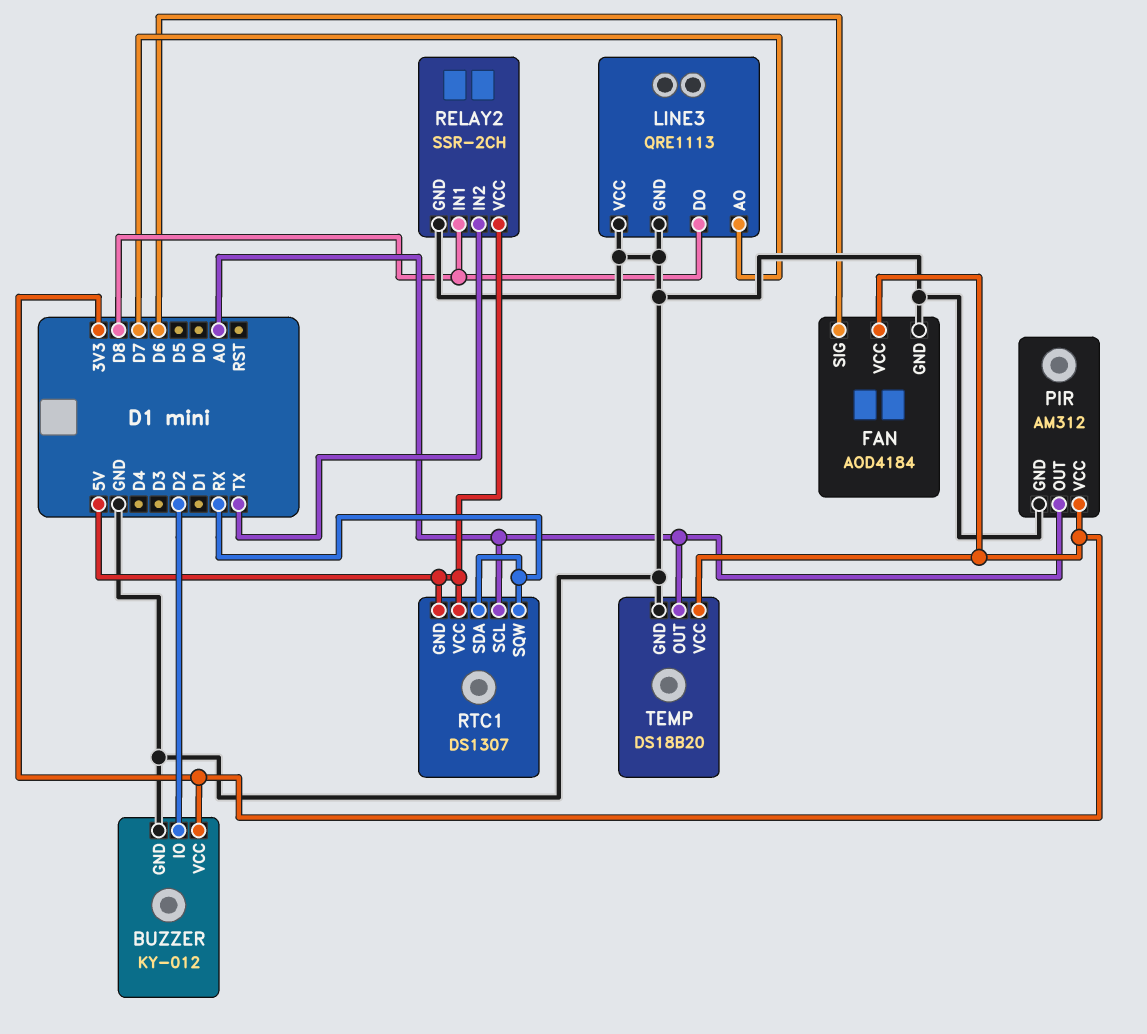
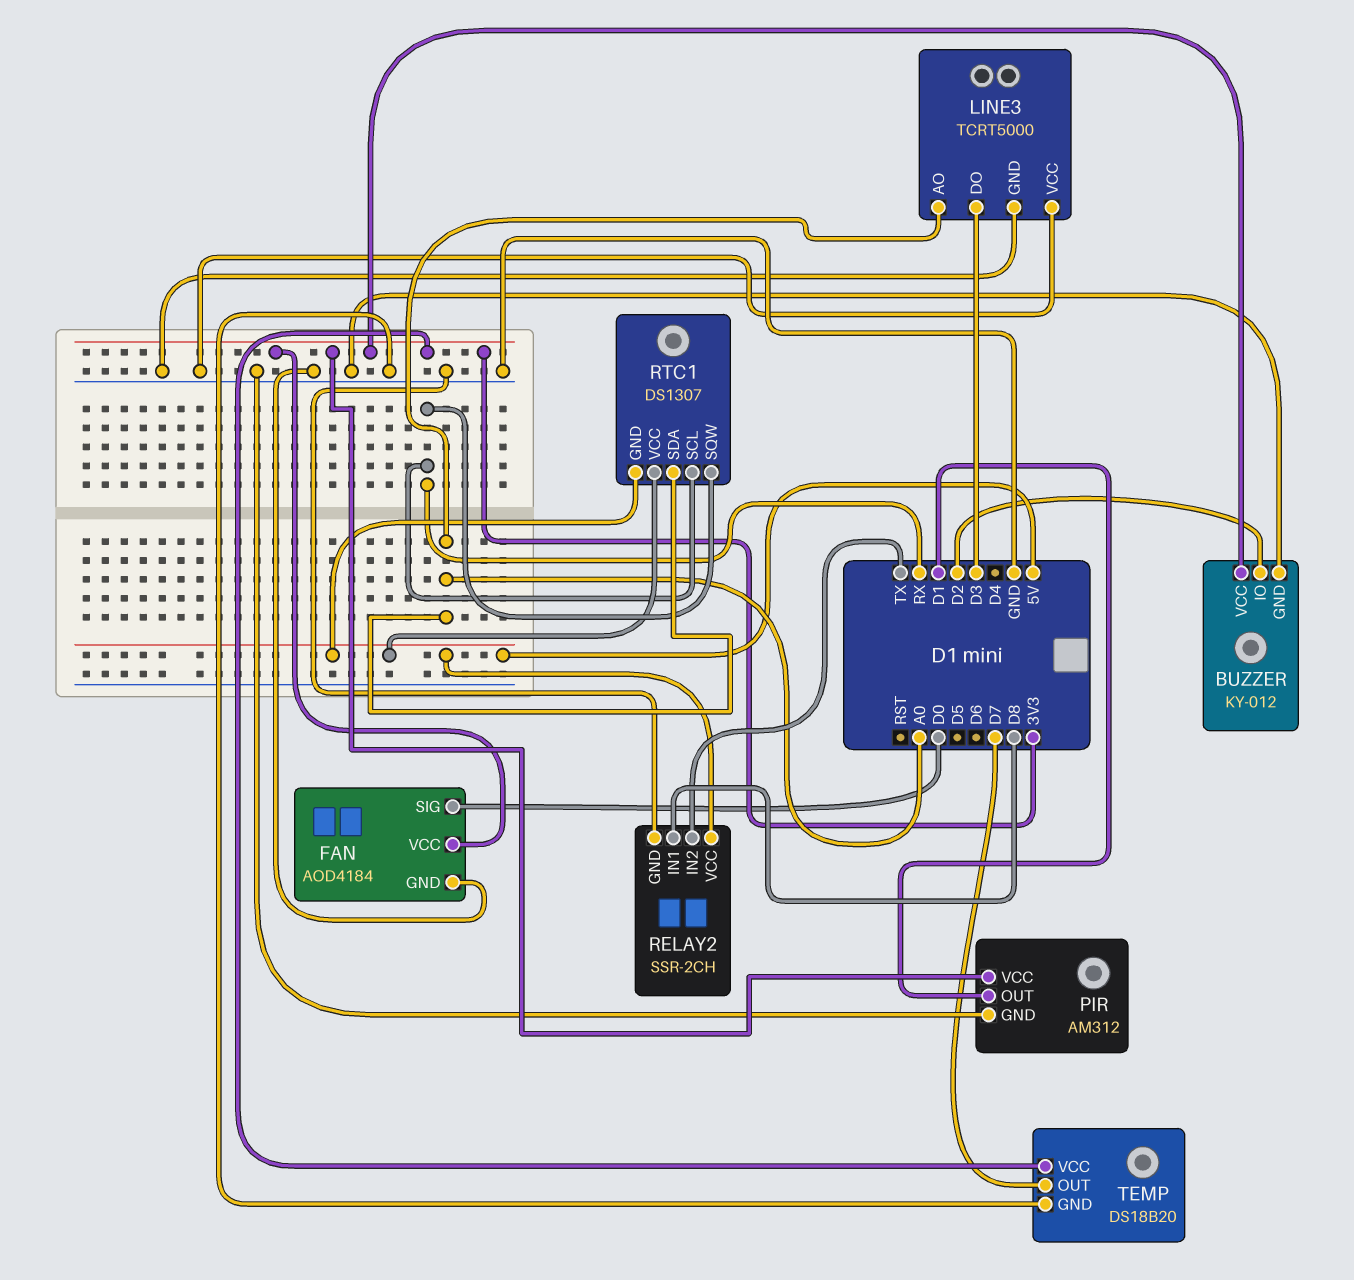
FAN pin SIG: D6 -> D0
LINE3: QRE1113 -> TCRT5000
LINE3 pin AO: D7 -> A0
LINE3 pin DO: D8 -> D3
PIR pin OUT: A0 -> D1
RTC1 pin SCL: A0 -> RX
RTC1 pin SDA: RX -> A0
TEMP pin OUT: A0 -> D7

